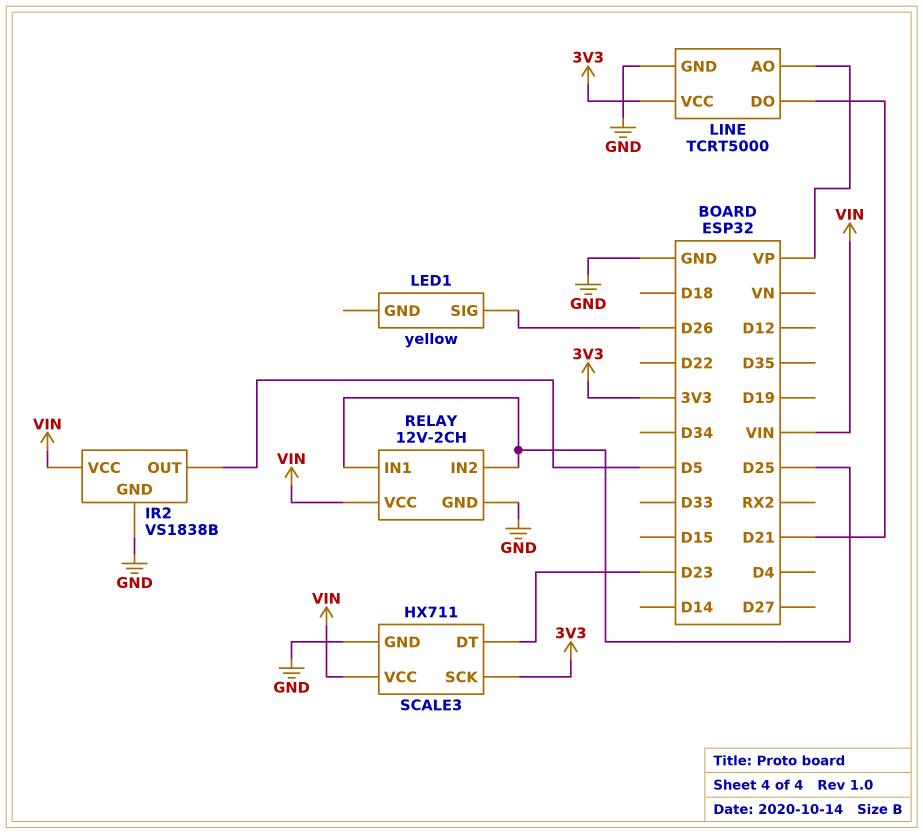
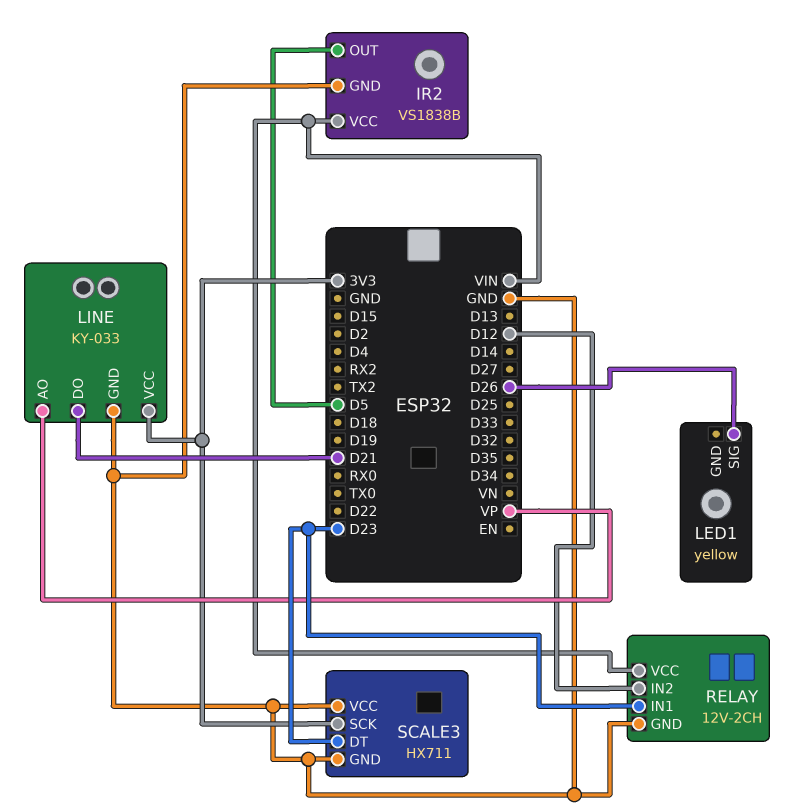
LINE: TCRT5000 -> KY-033
RELAY pin IN1: D25 -> D23
RELAY pin IN2: D25 -> D12
SCALE3 pin VCC: VIN -> GND

